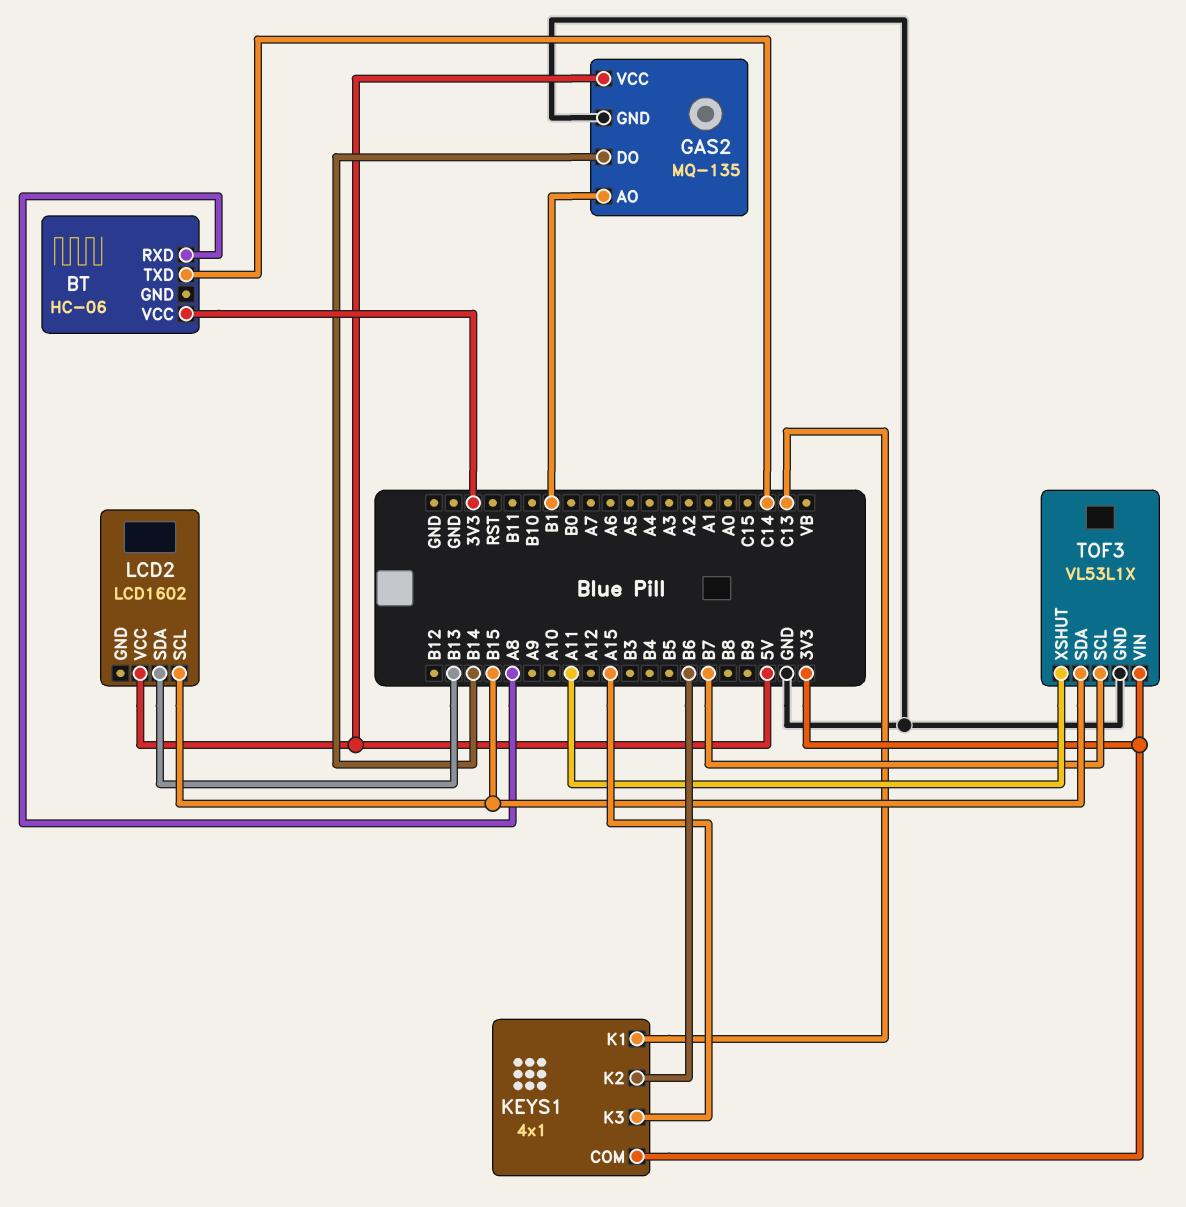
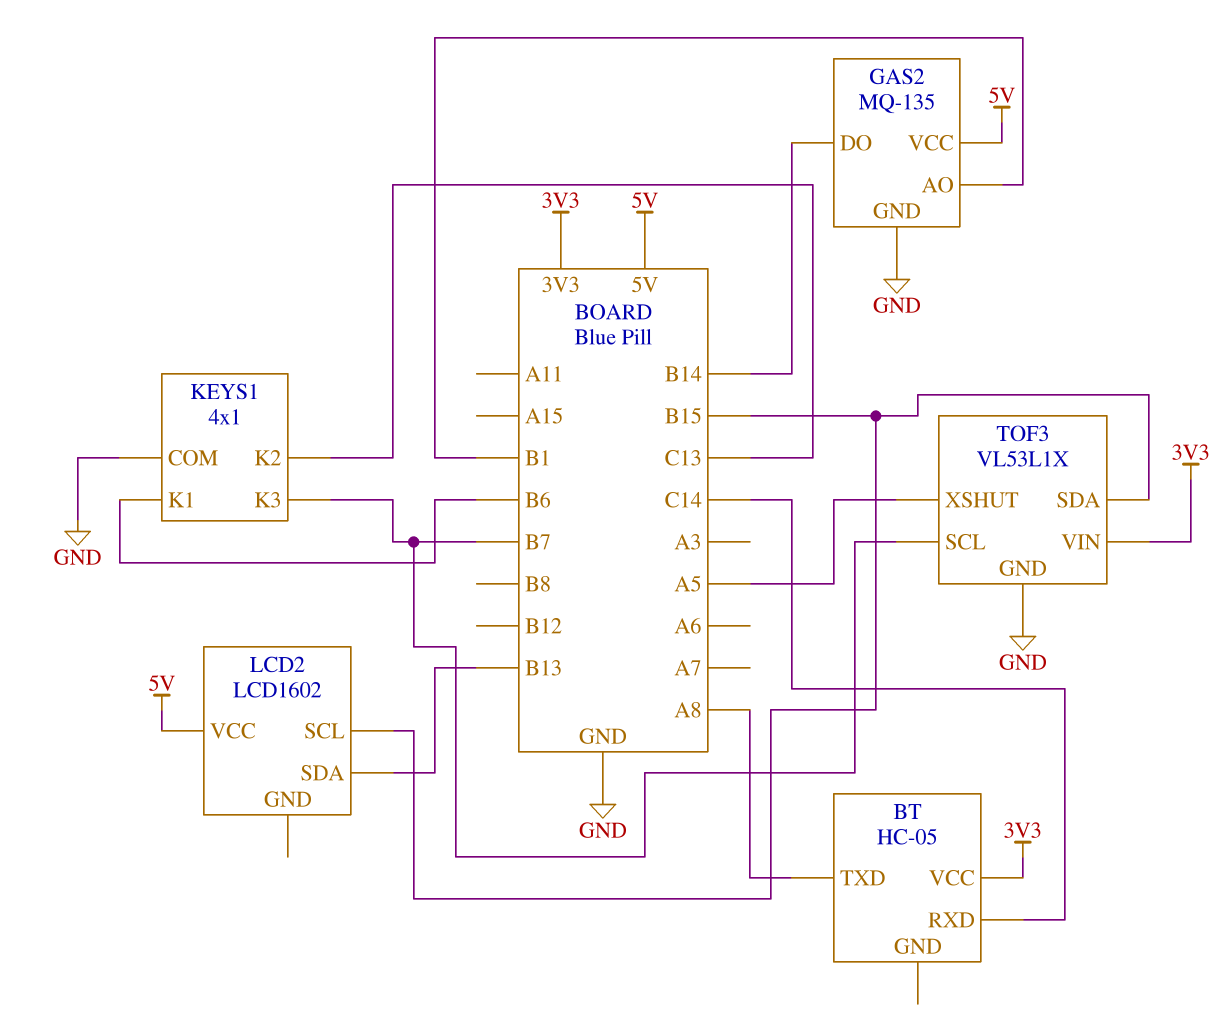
BT: HC-06 -> HC-05
BT pin RXD: A8 -> C14
BT pin TXD: C14 -> A8
KEYS1 pin COM: 3V3 -> GND
KEYS1 pin K1: C13 -> B6
KEYS1 pin K2: B6 -> C13
KEYS1 pin K3: A15 -> B7
TOF3 pin XSHUT: A11 -> A5

